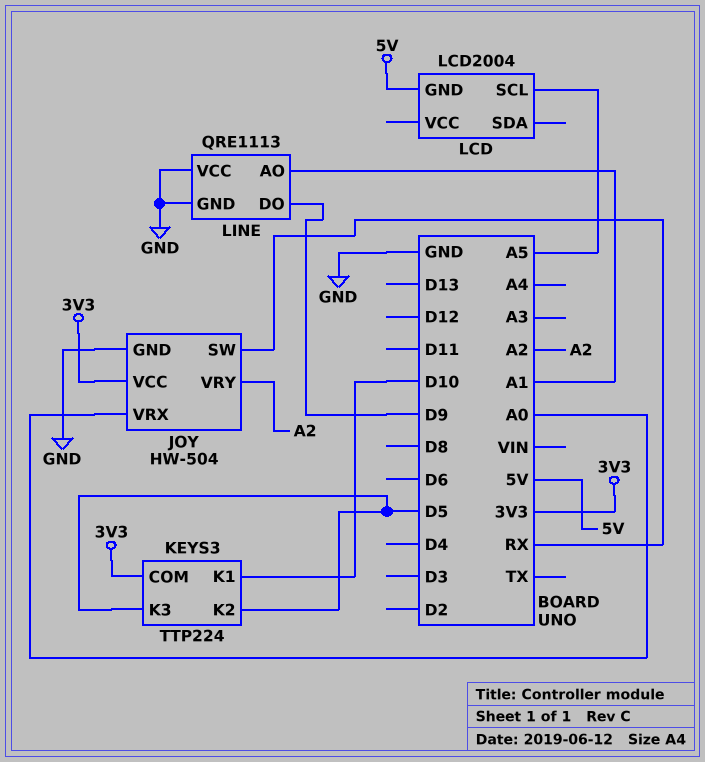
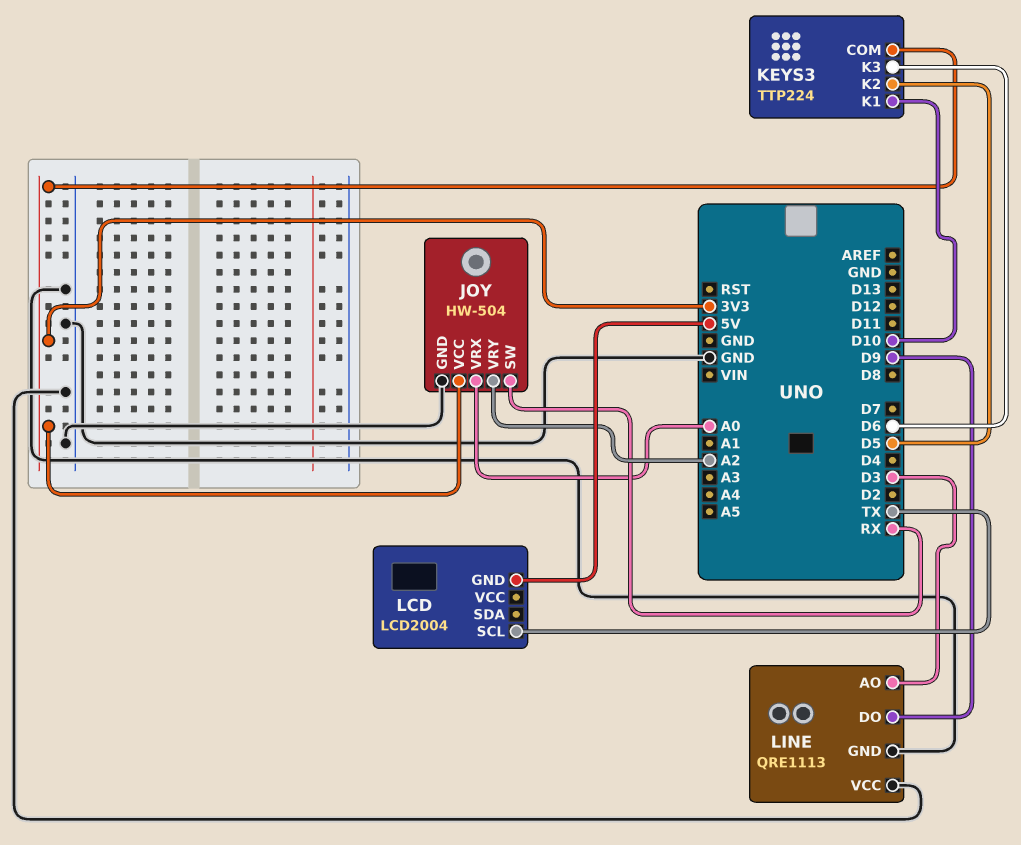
KEYS3 pin K3: D5 -> D6
LCD pin SCL: A5 -> TX
LINE pin AO: A1 -> D3

